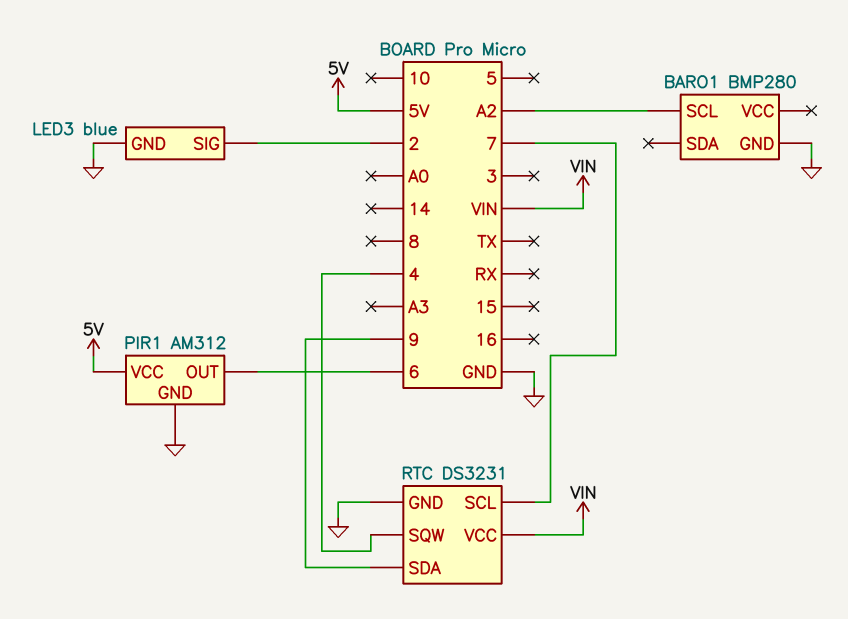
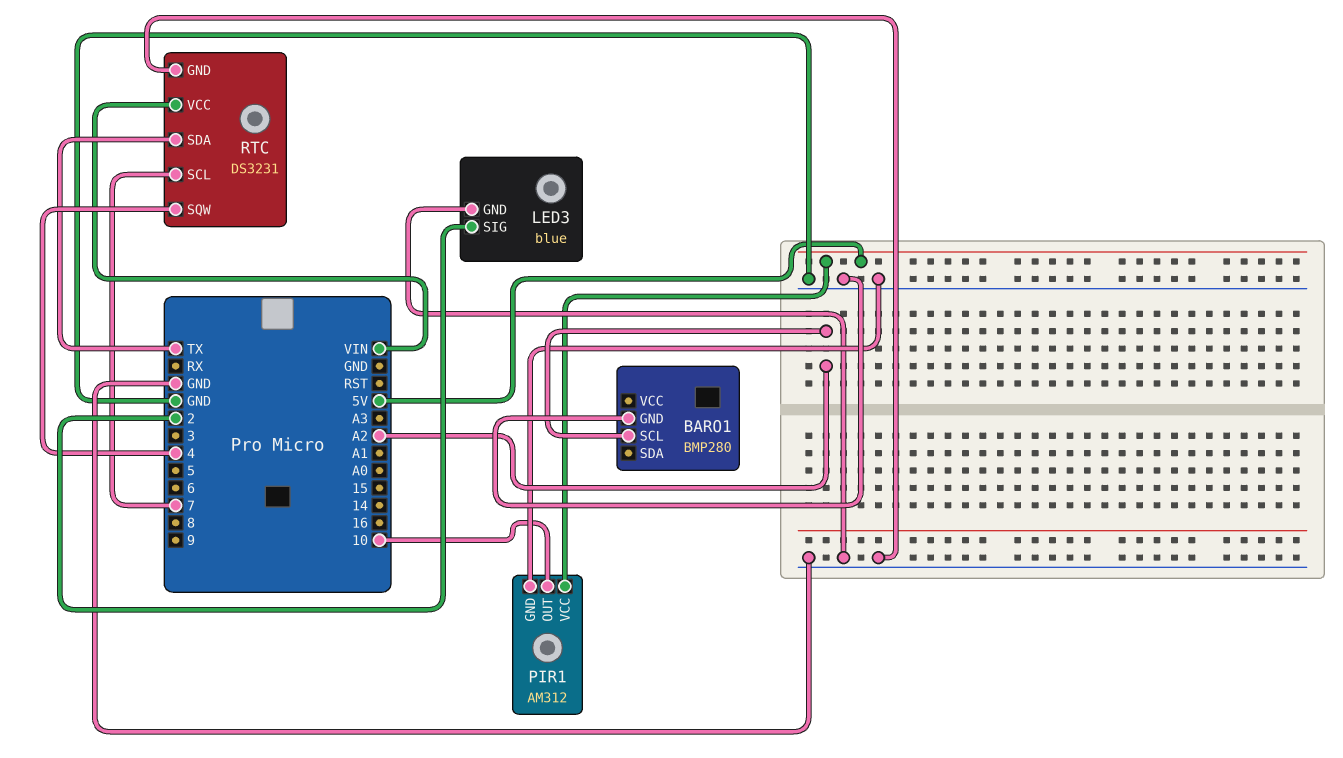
PIR1 pin OUT: 6 -> 10
RTC pin SDA: 9 -> TX

